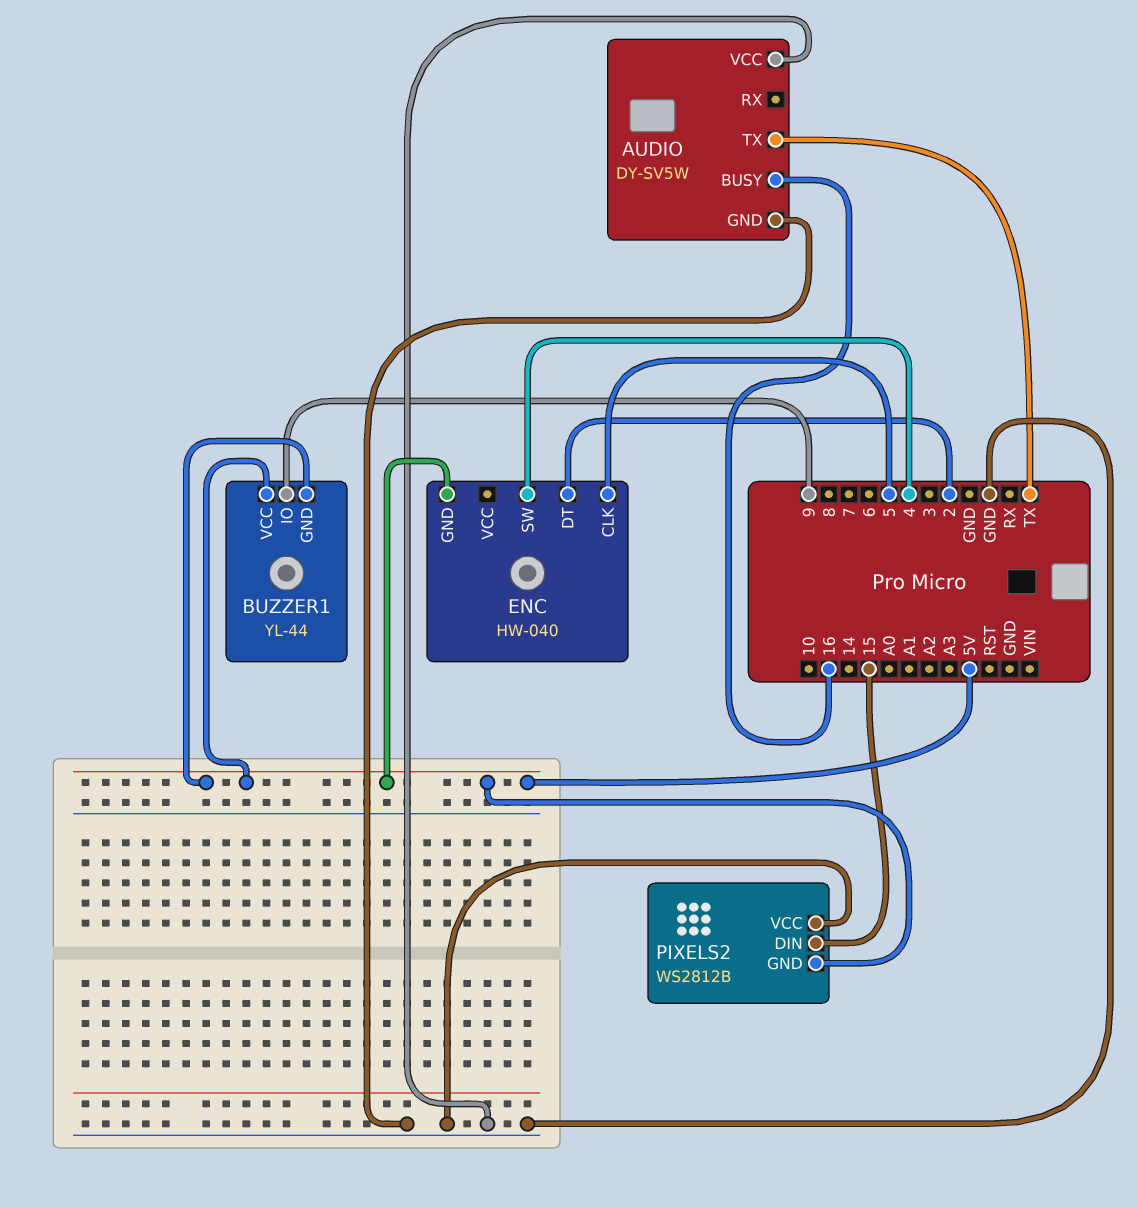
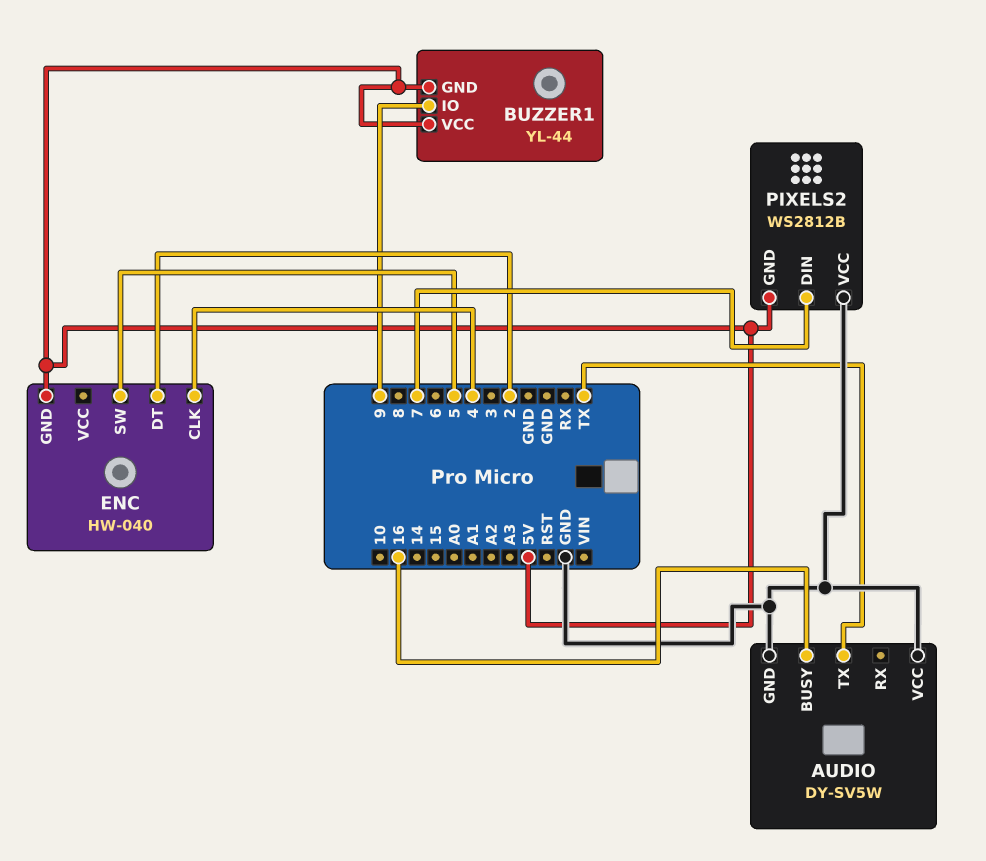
ENC pin CLK: 5 -> 4
ENC pin SW: 4 -> 5
PIXELS2 pin DIN: 15 -> 7

